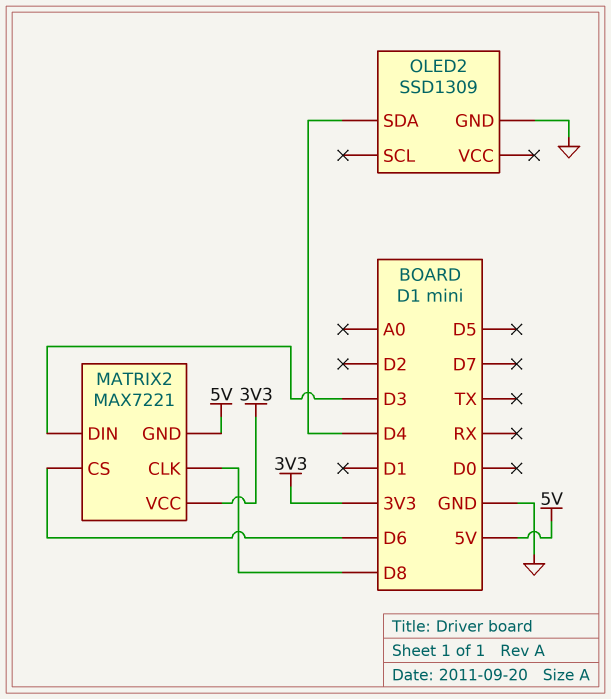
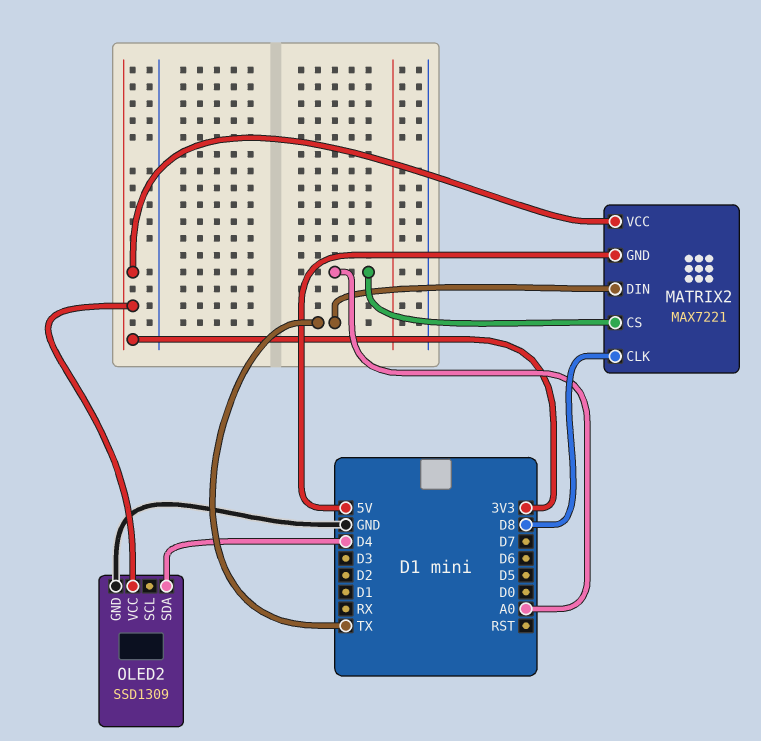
MATRIX2 pin CS: D6 -> A0
MATRIX2 pin DIN: D3 -> TX
OLED2 pin VCC: none -> 3V3

